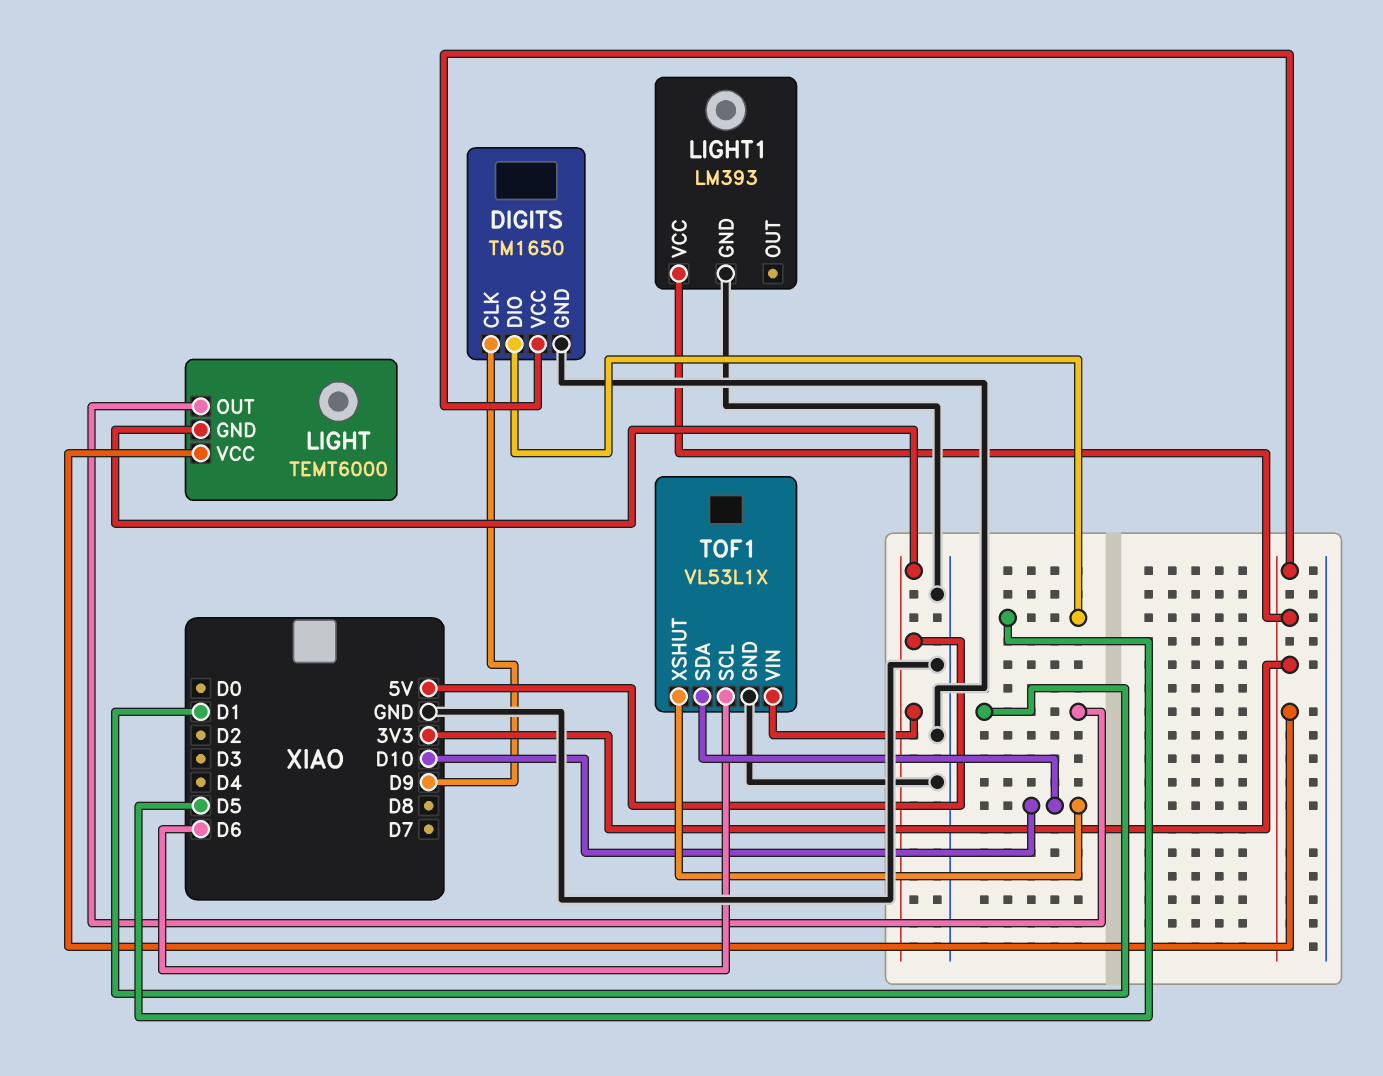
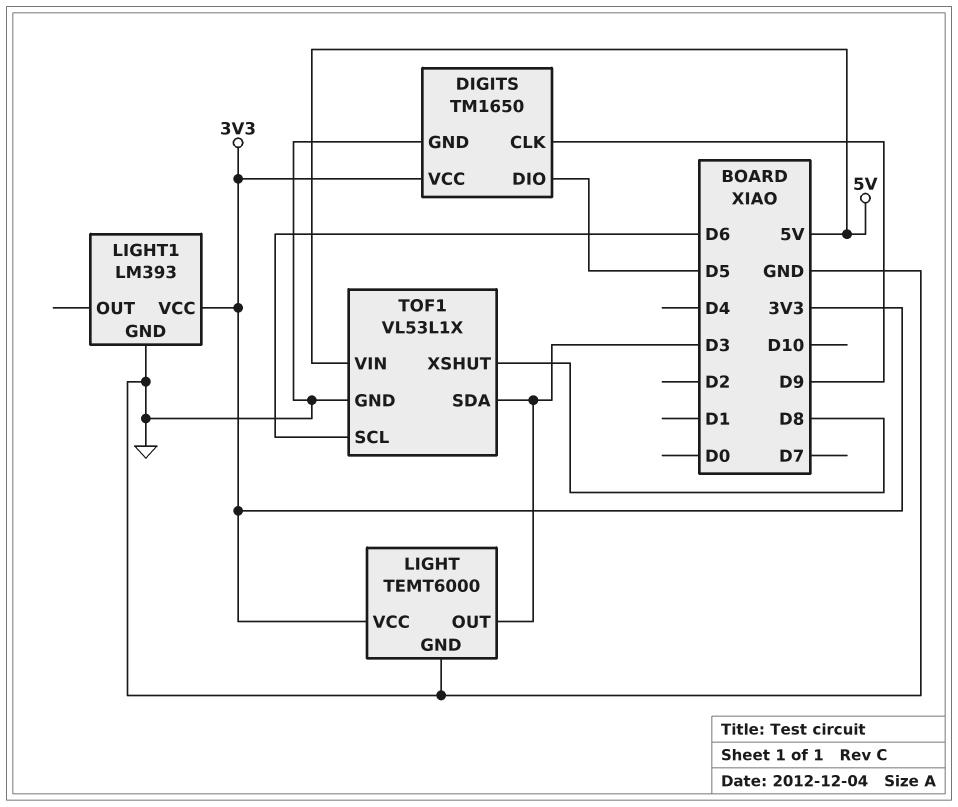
LIGHT pin GND: 5V -> GND
LIGHT pin OUT: D1 -> D3
TOF1 pin SDA: D10 -> D3
TOF1 pin XSHUT: D10 -> D8

